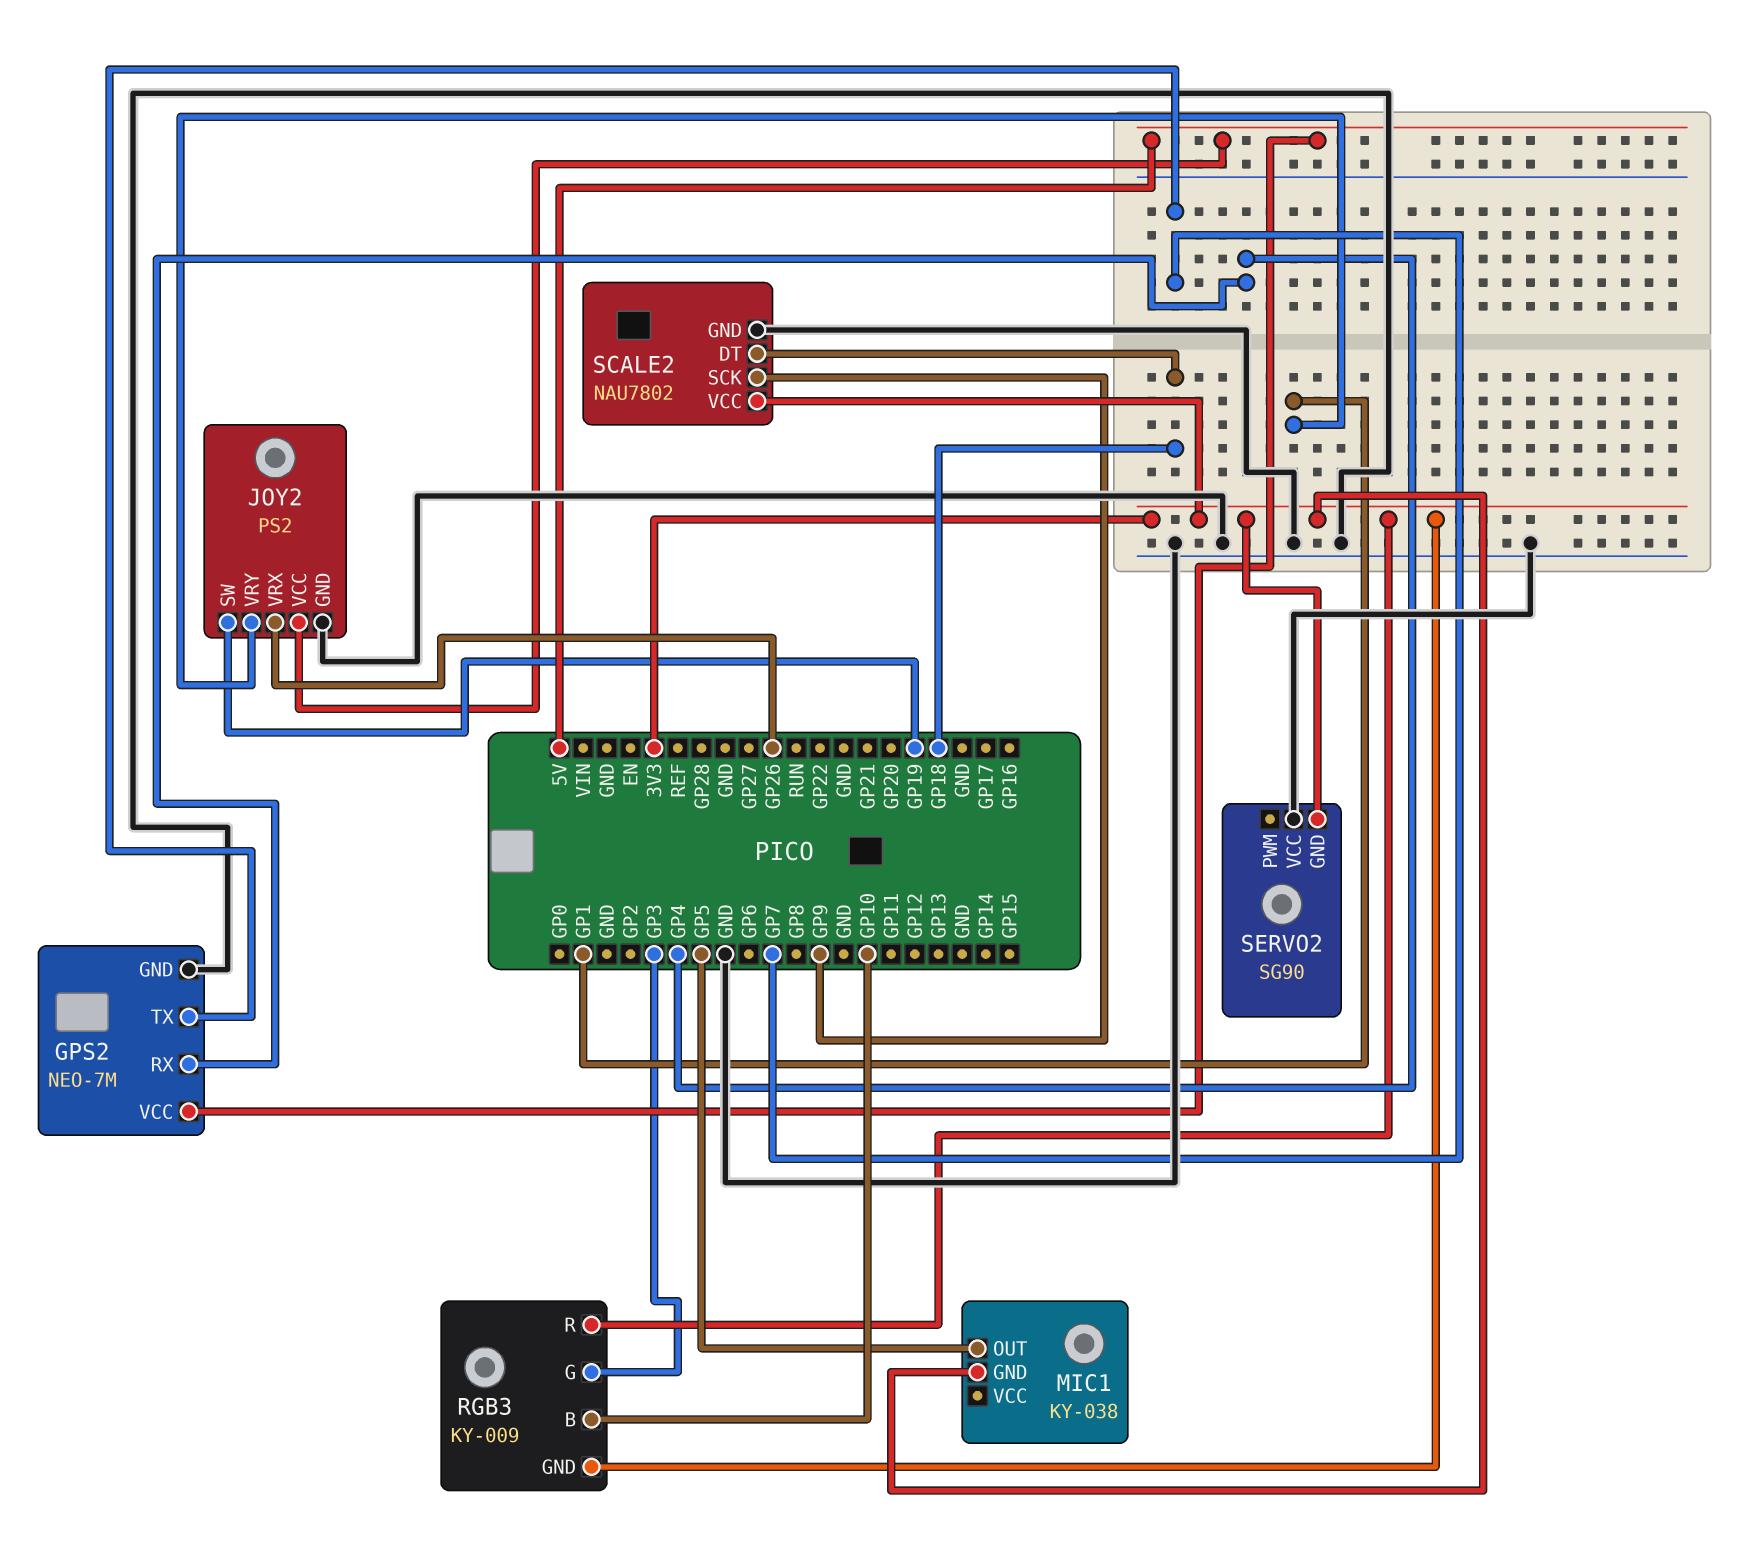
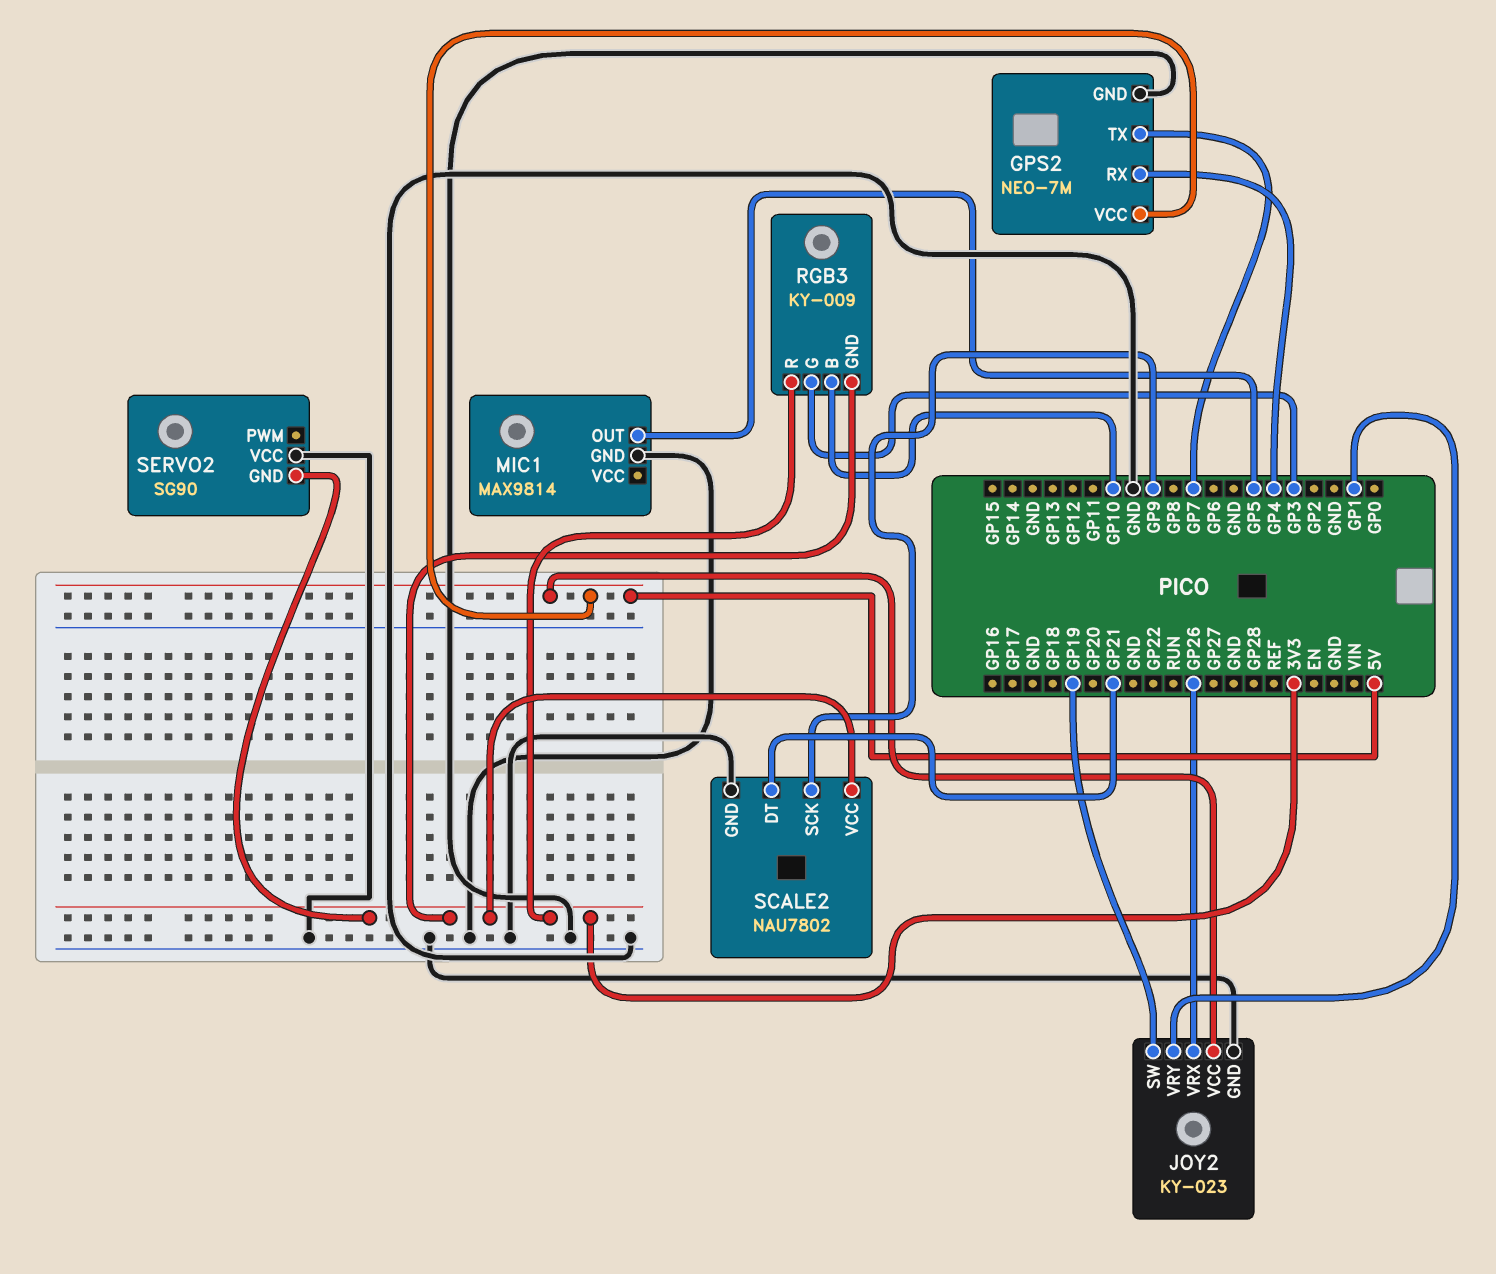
JOY2: PS2 -> KY-023
MIC1: KY-038 -> MAX9814
MIC1 pin GND: 3V3 -> GND
SCALE2 pin DT: GP18 -> GP21

